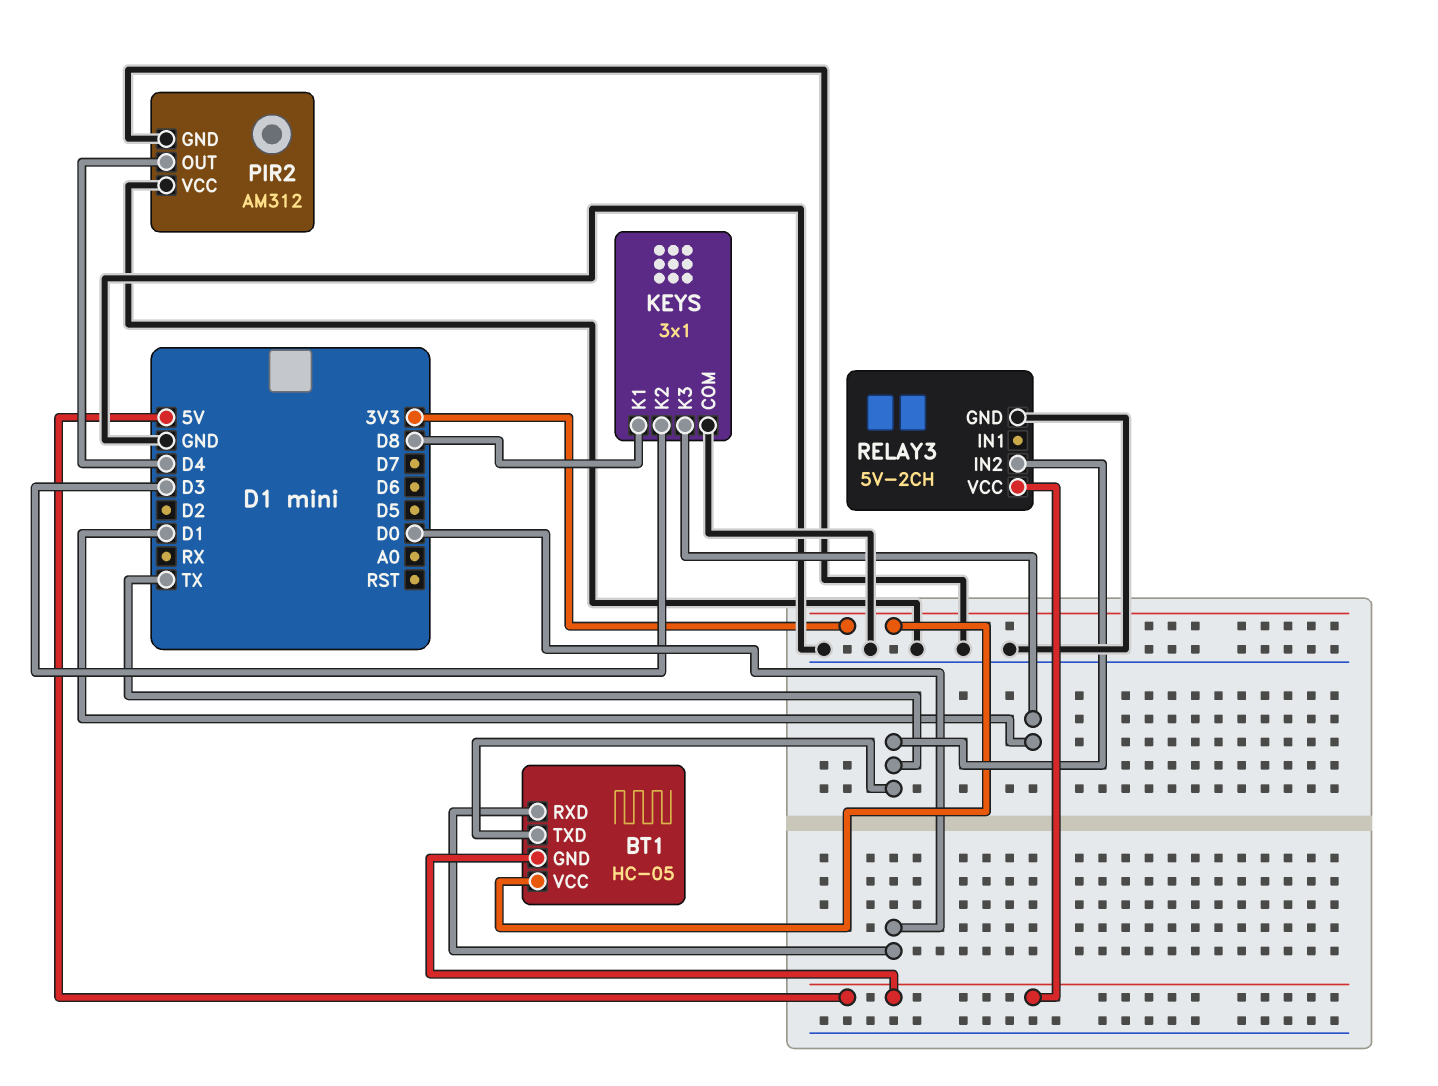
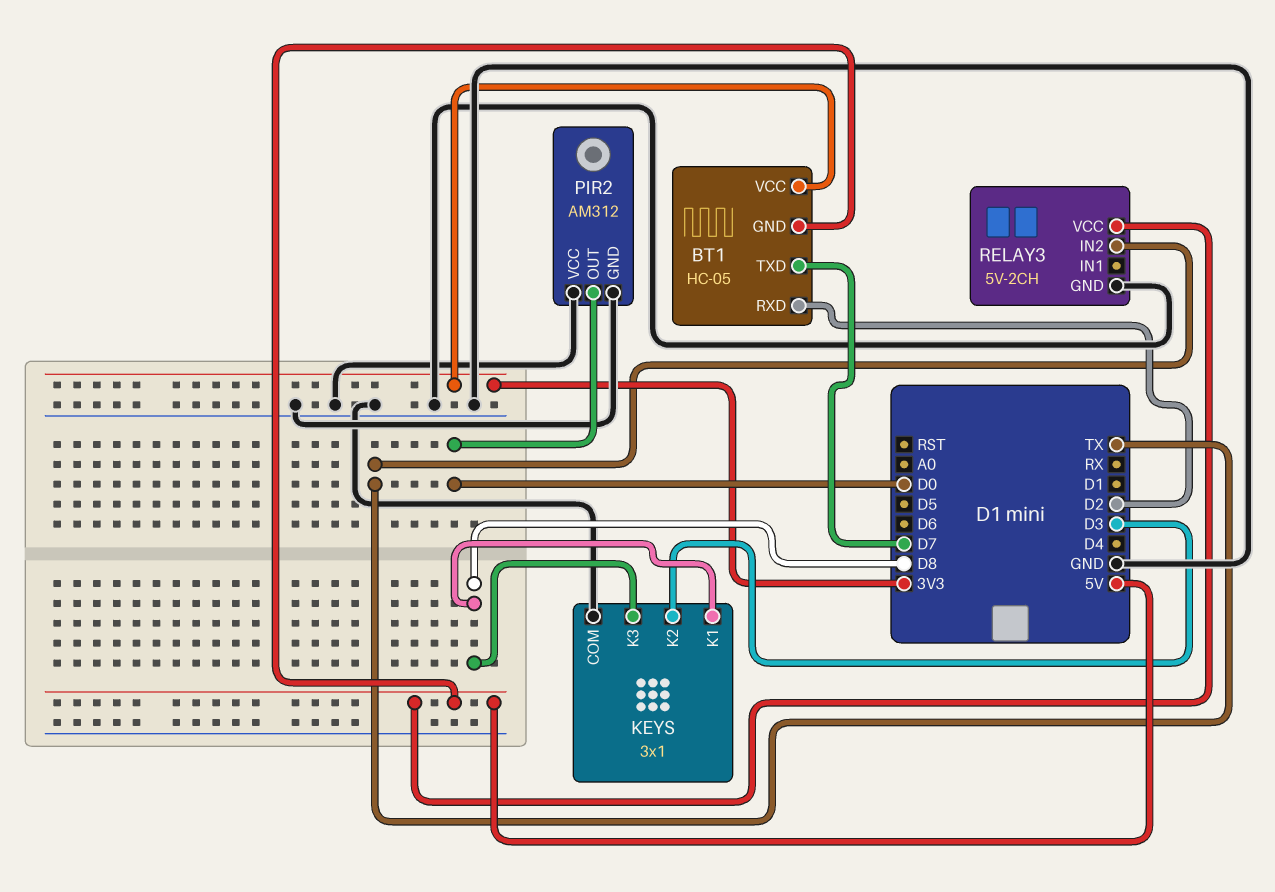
BT1 pin RXD: D0 -> D2
BT1 pin TXD: TX -> D7
KEYS pin K3: D1 -> D8
PIR2 pin OUT: D4 -> D0

